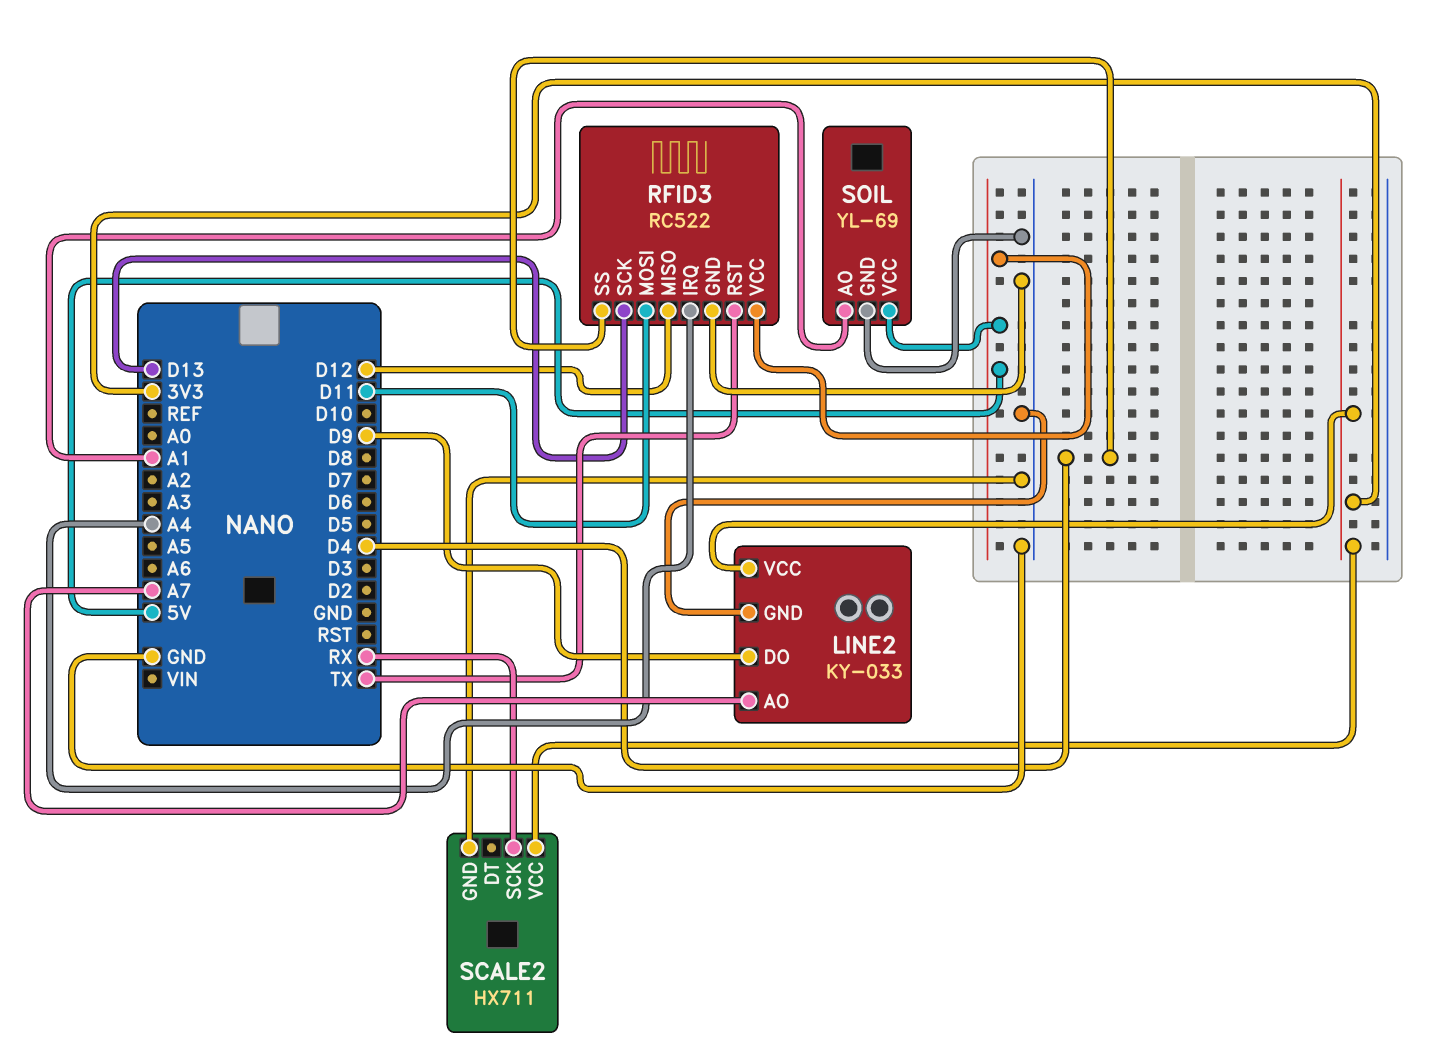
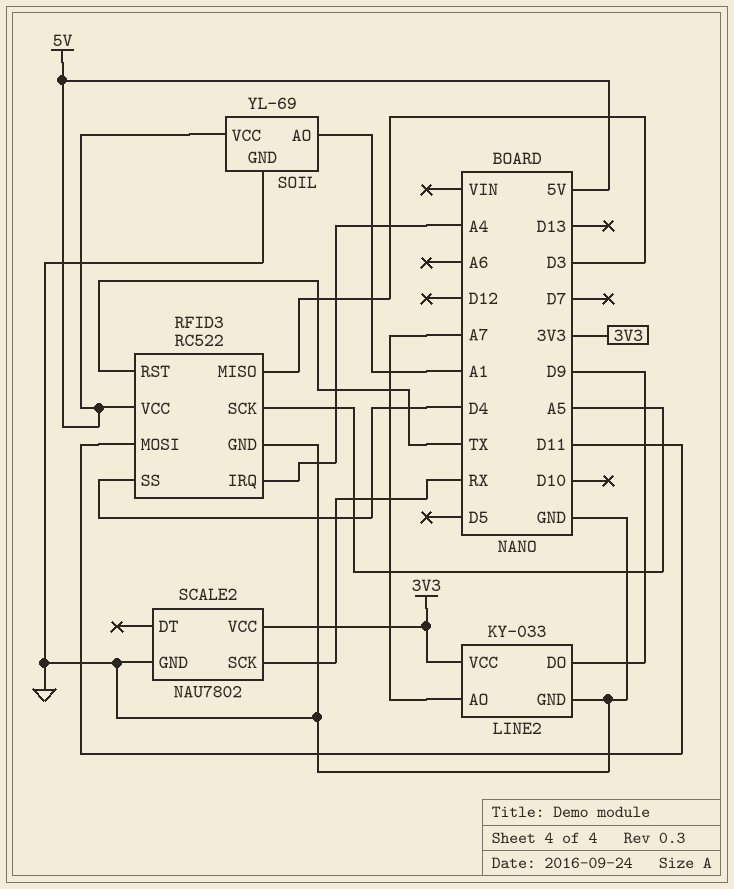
RFID3 pin MISO: D12 -> D3
RFID3 pin SCK: D13 -> A5
SCALE2: HX711 -> NAU7802

